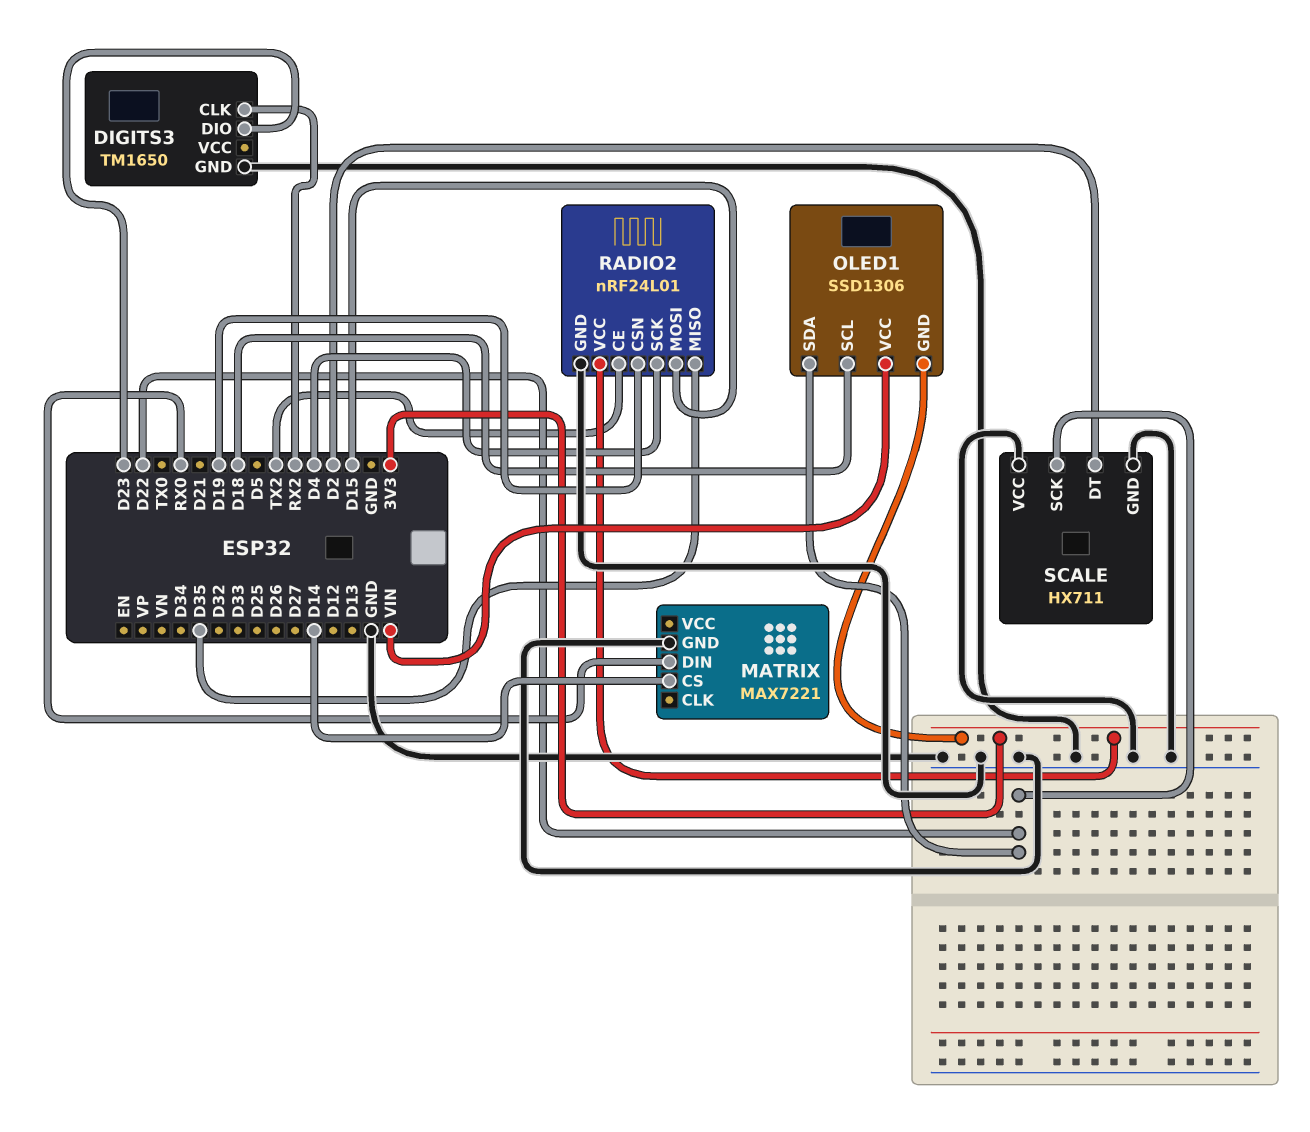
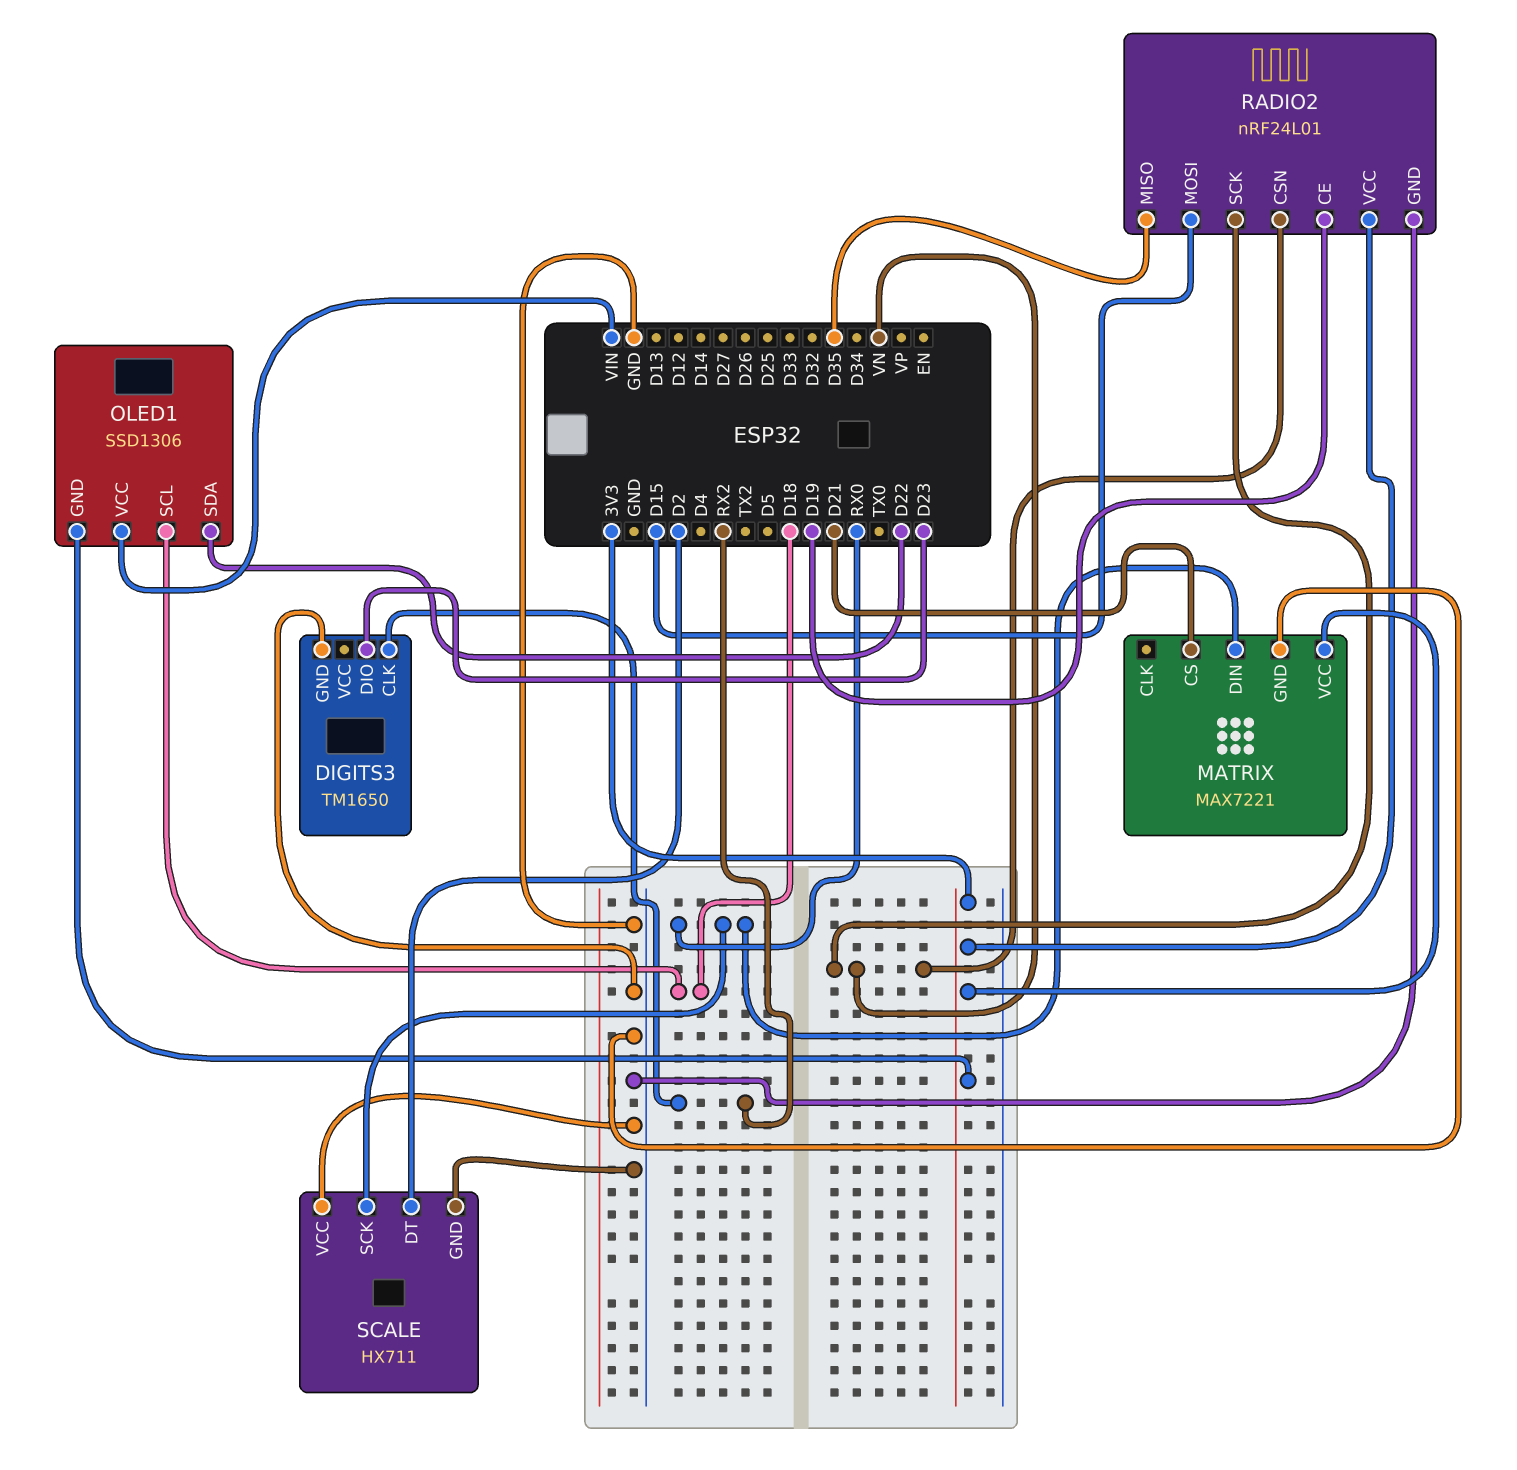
MATRIX pin CS: D14 -> D21
MATRIX pin VCC: none -> 3V3
RADIO2 pin CE: TX2 -> D19
RADIO2 pin CSN: D19 -> VN
RADIO2 pin SCK: D4 -> VN
SCALE pin SCK: D22 -> RX0

